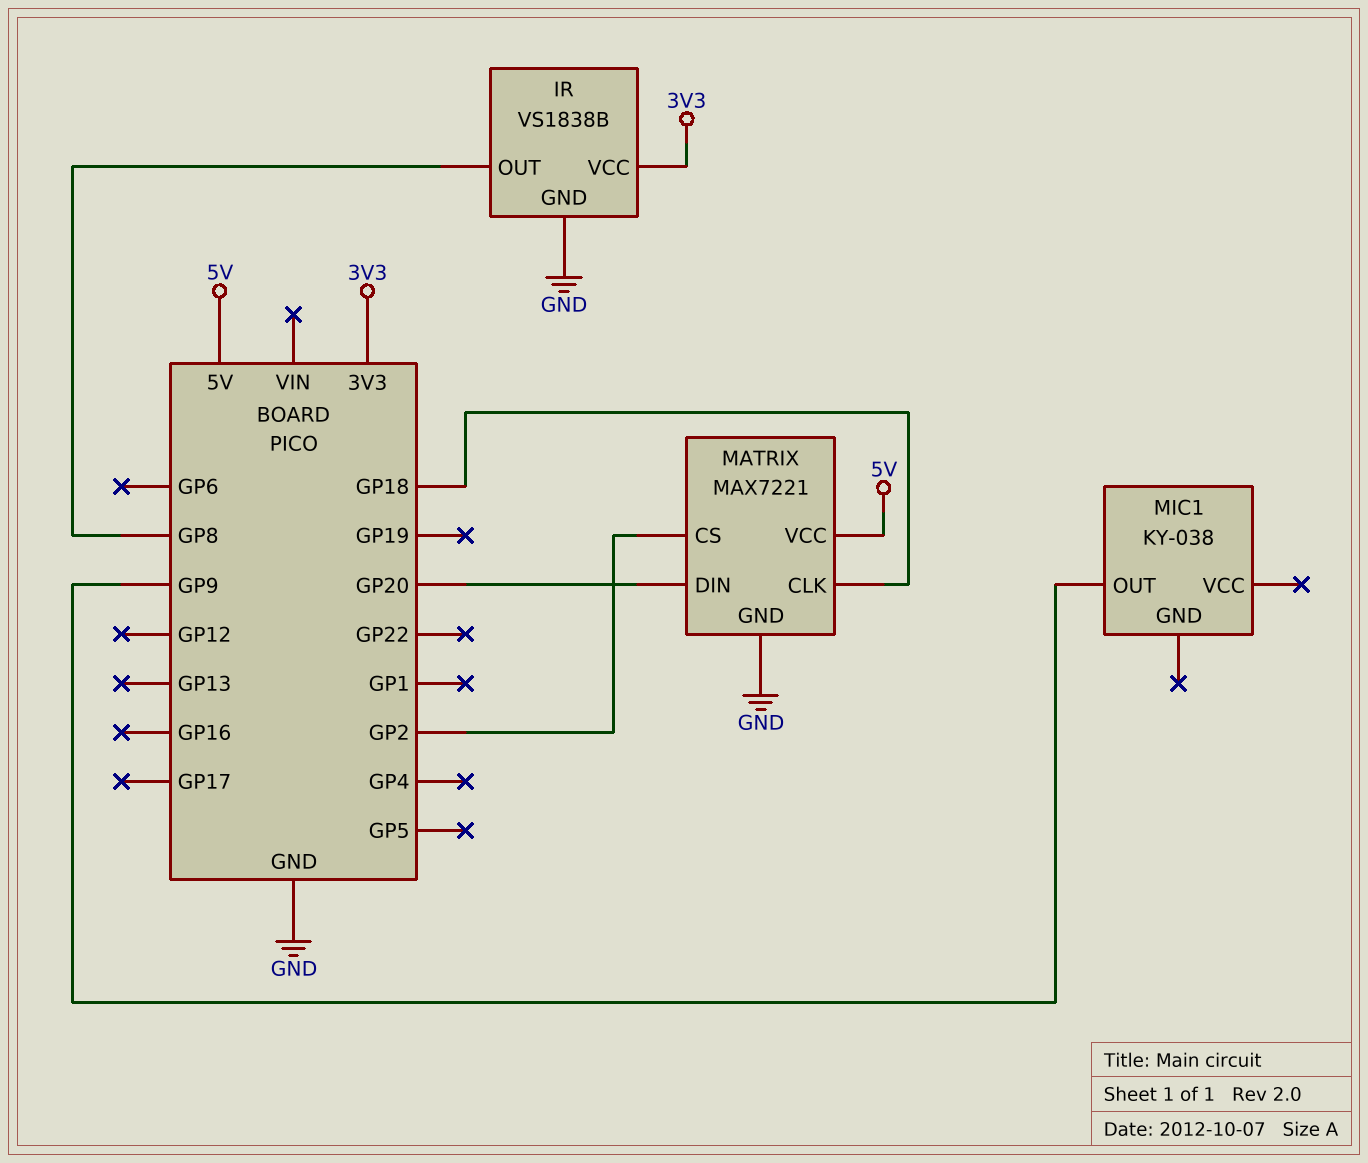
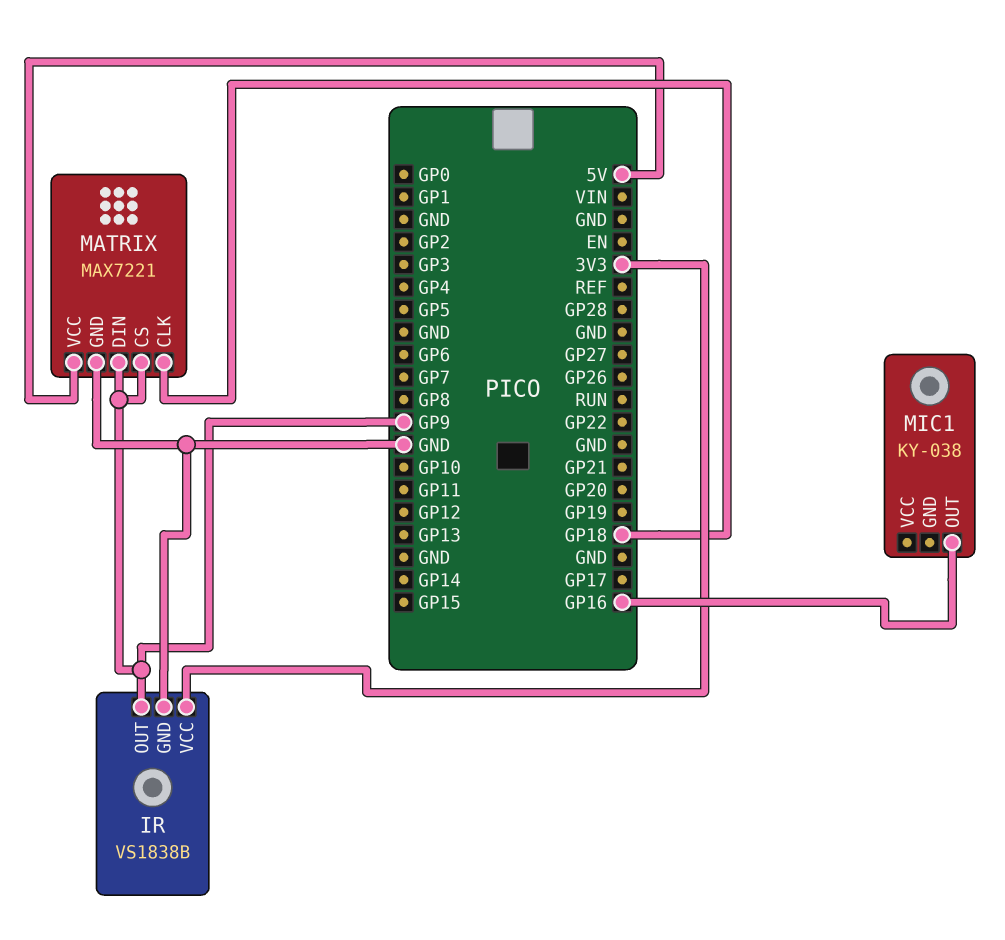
IR pin OUT: GP8 -> GP9
MATRIX pin CS: GP2 -> GP9
MATRIX pin DIN: GP20 -> GP9
MIC1 pin OUT: GP9 -> GP16

